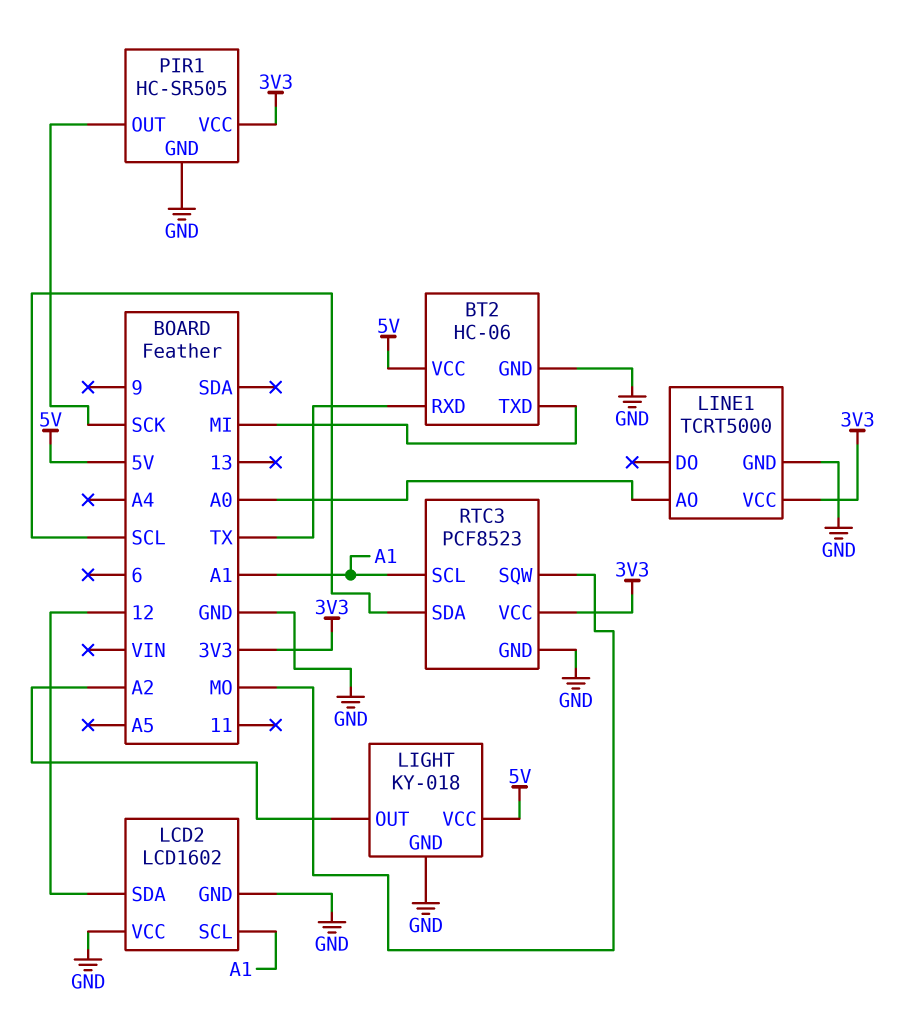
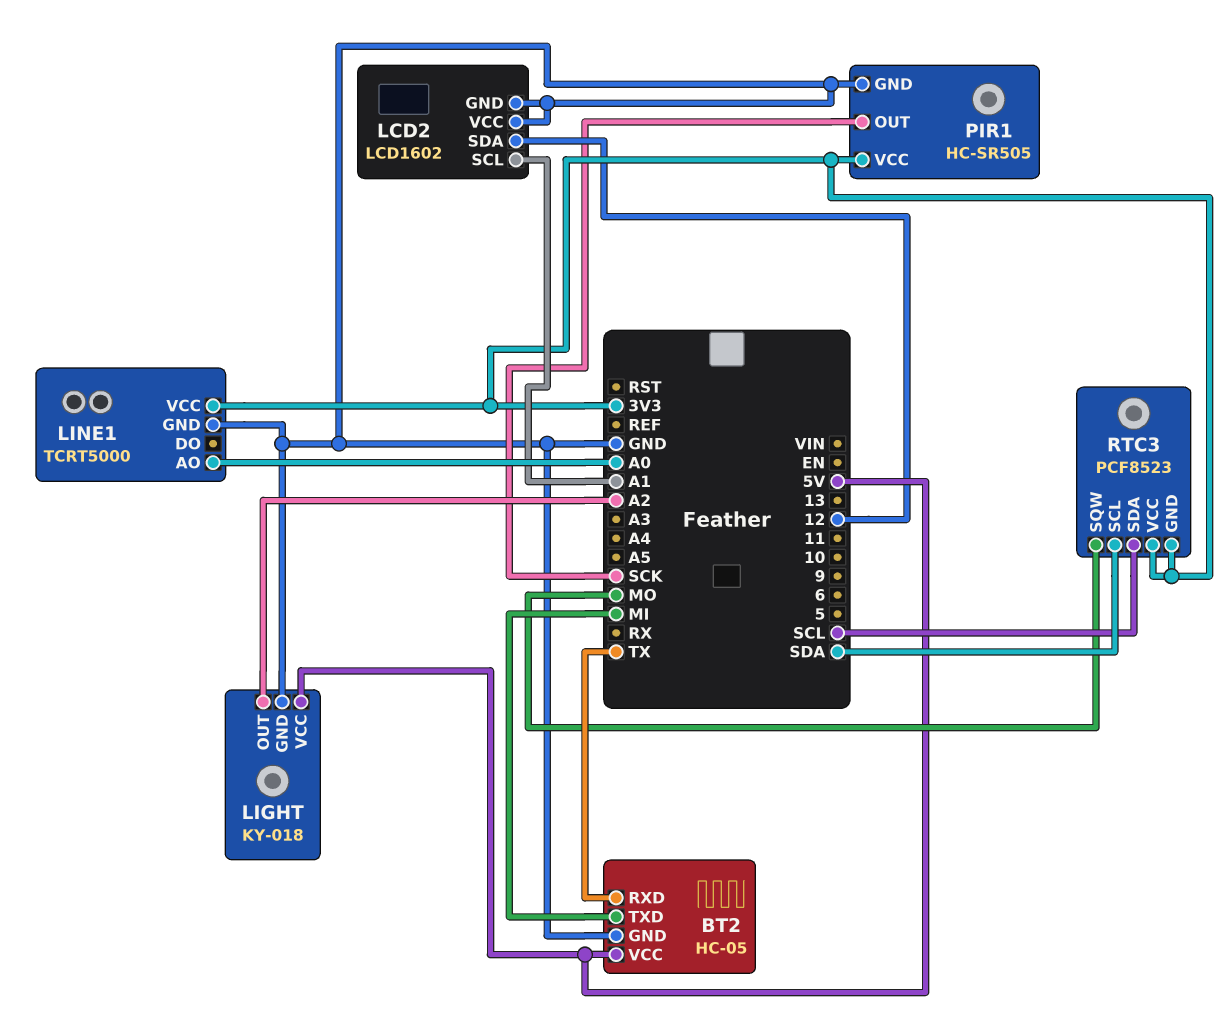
BT2: HC-06 -> HC-05
RTC3 pin GND: GND -> 3V3
RTC3 pin SCL: A1 -> SDA

